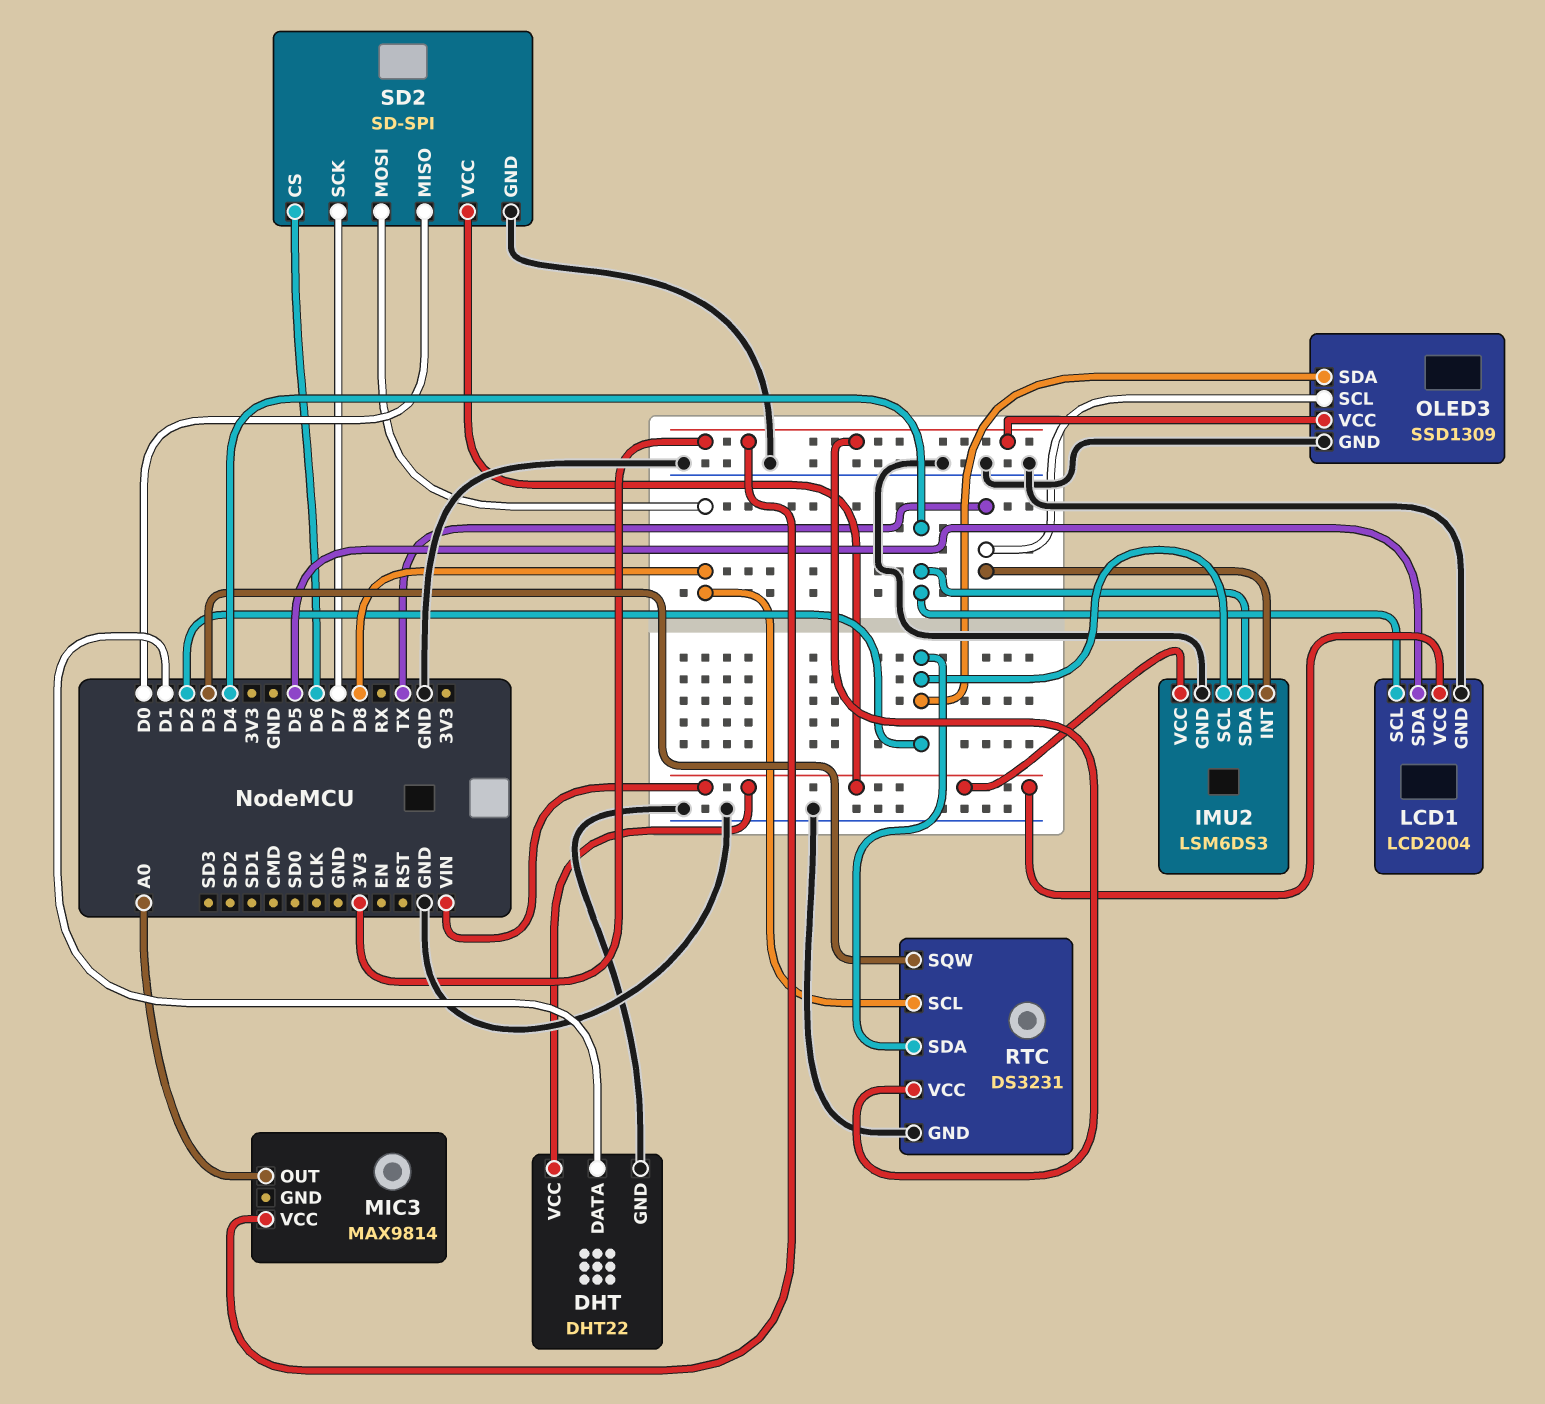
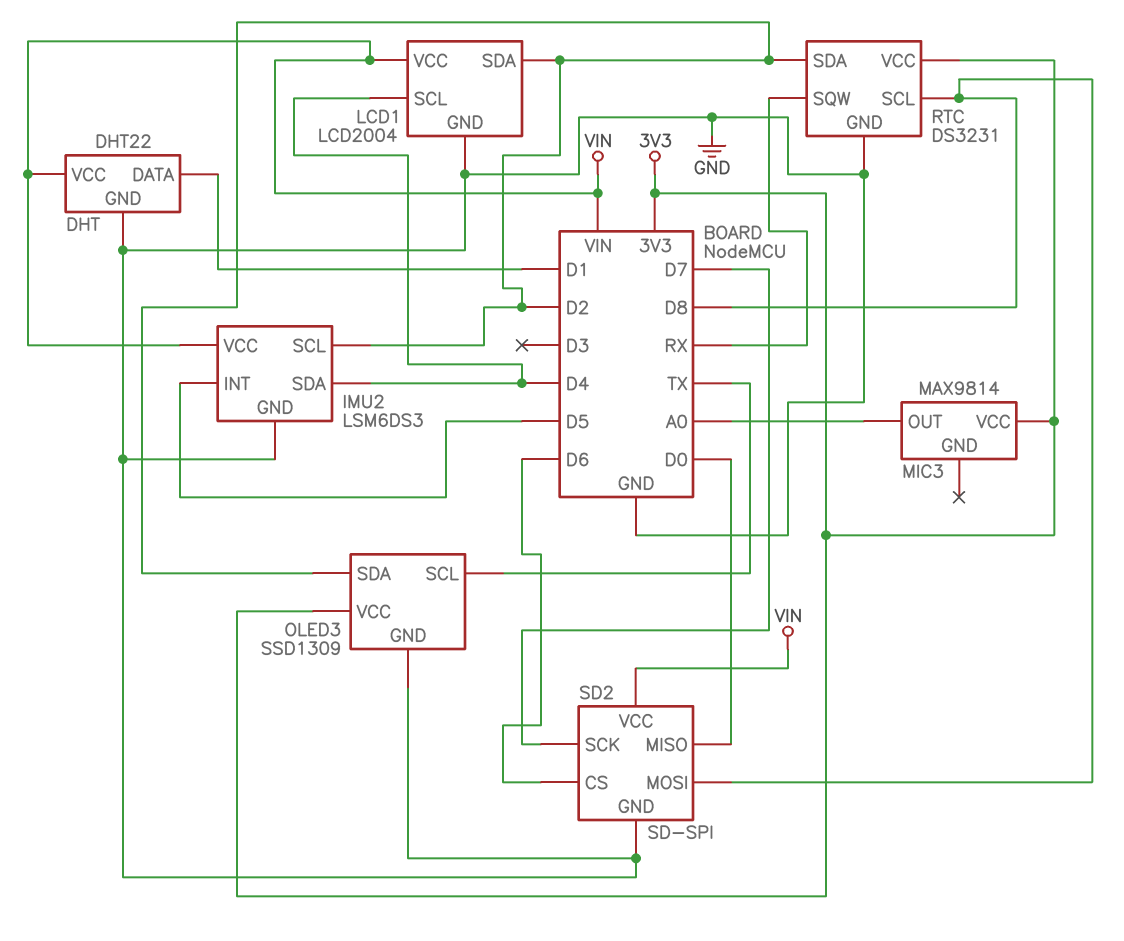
IMU2 pin INT: TX -> D5
LCD1 pin SDA: D5 -> D2
RTC pin SQW: D3 -> RX

